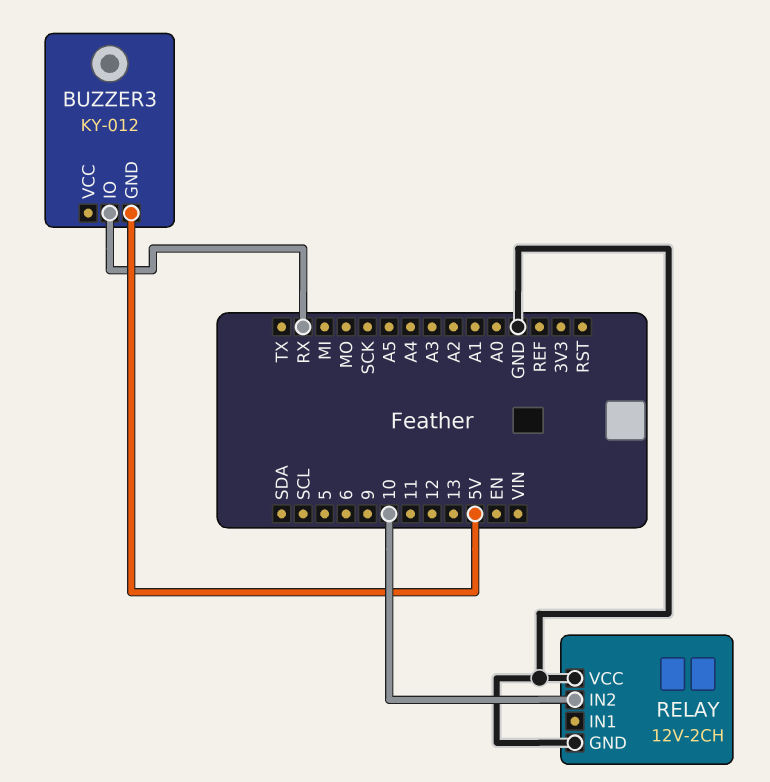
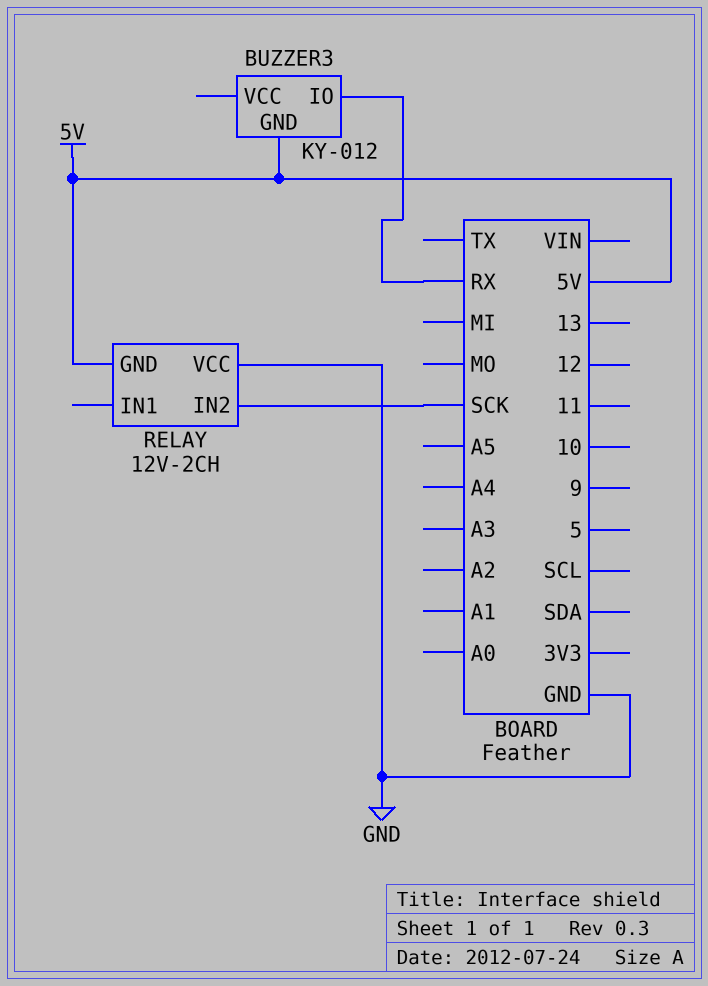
RELAY pin GND: GND -> 5V
RELAY pin IN2: 10 -> SCK

